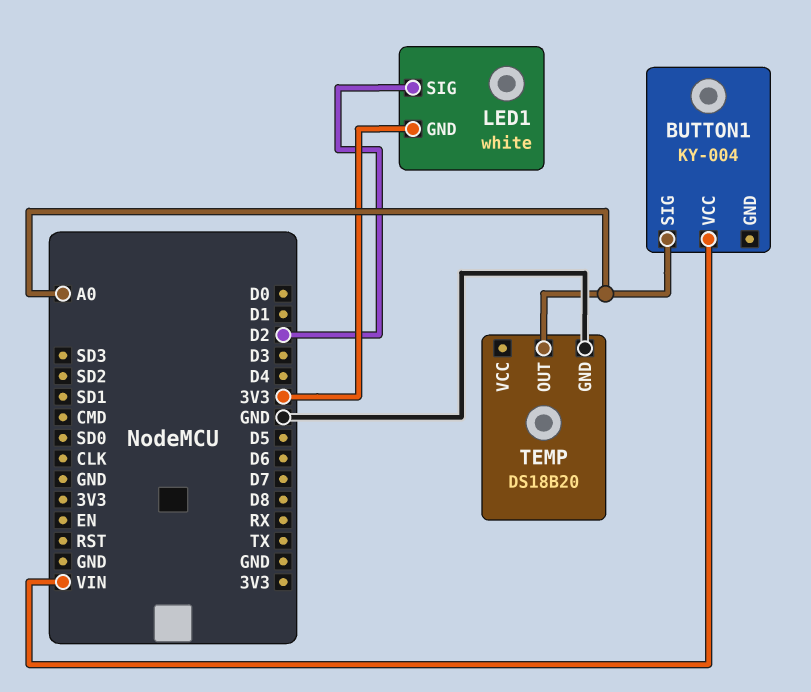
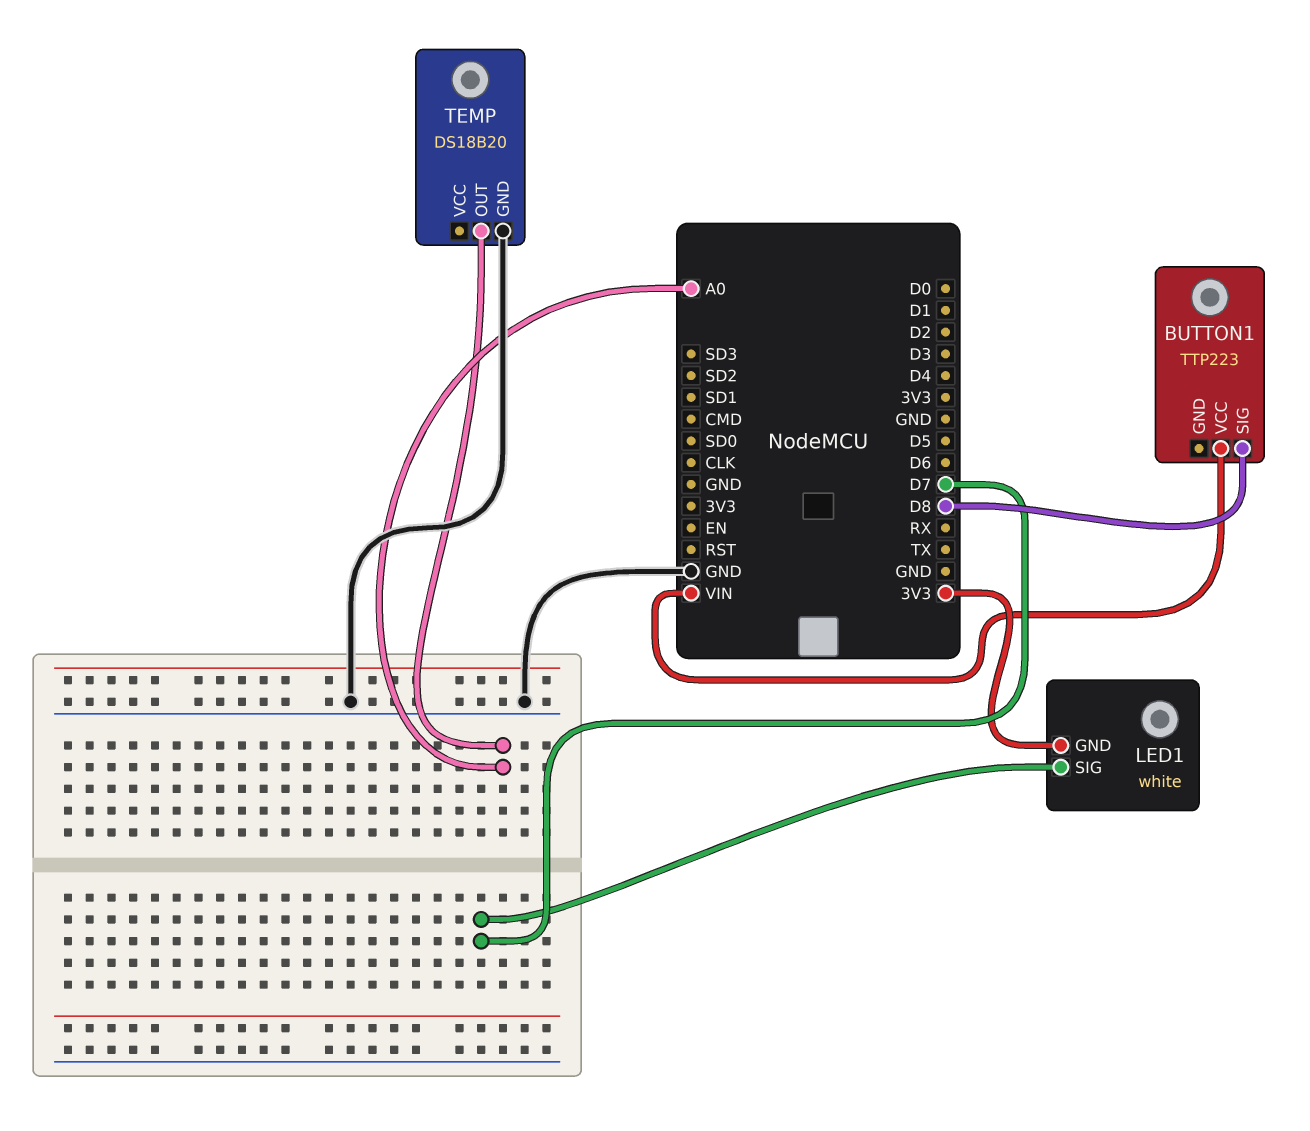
BUTTON1: KY-004 -> TTP223
BUTTON1 pin SIG: A0 -> D8
LED1 pin SIG: D2 -> D7

